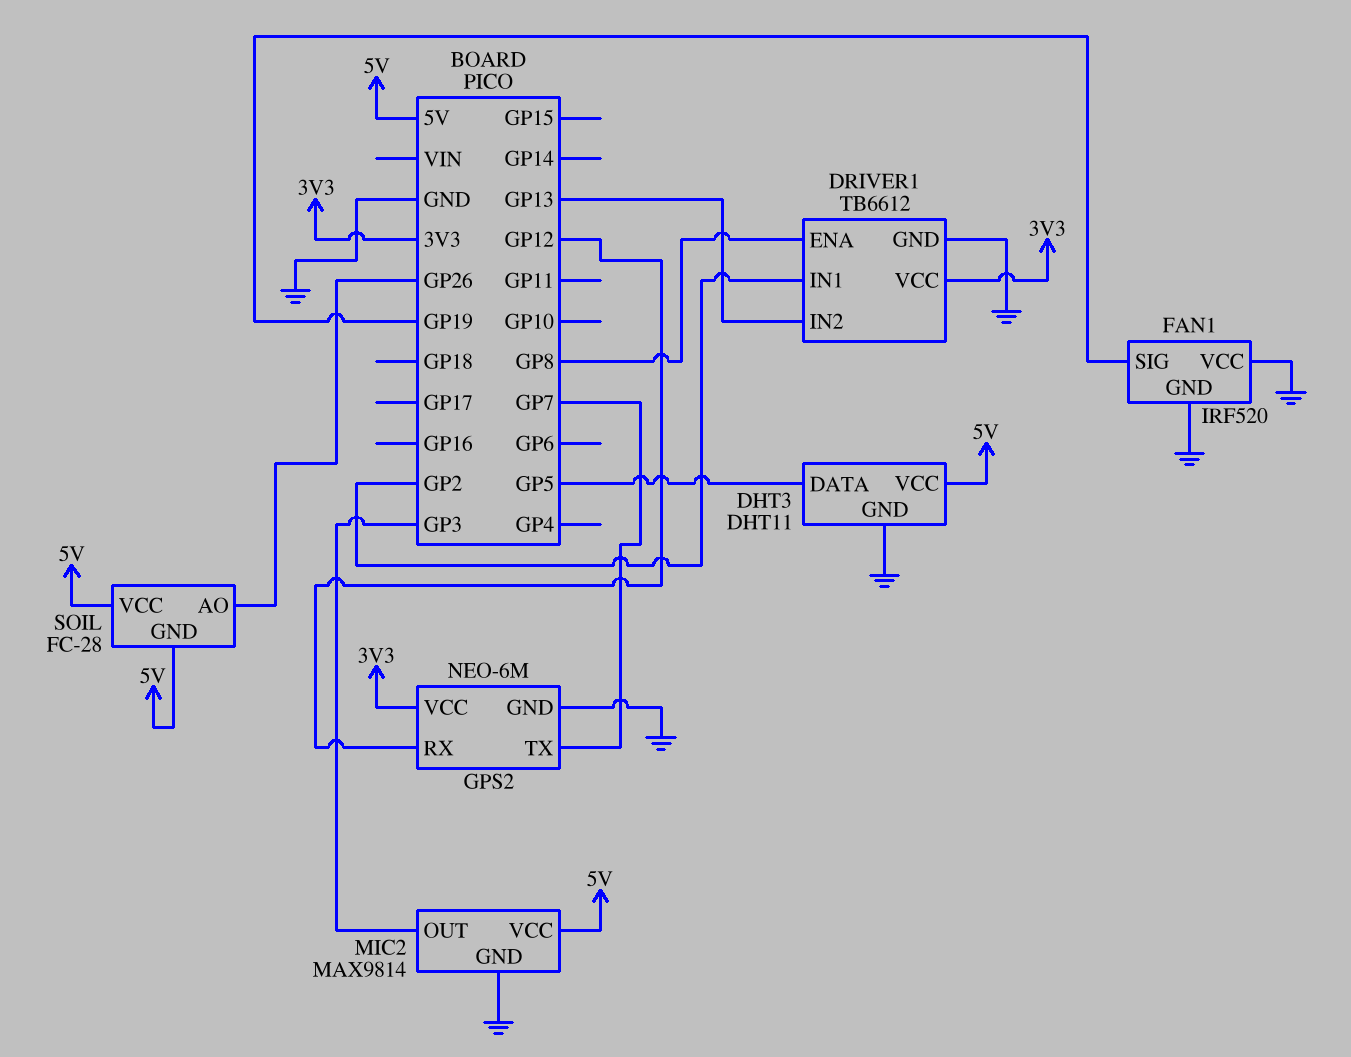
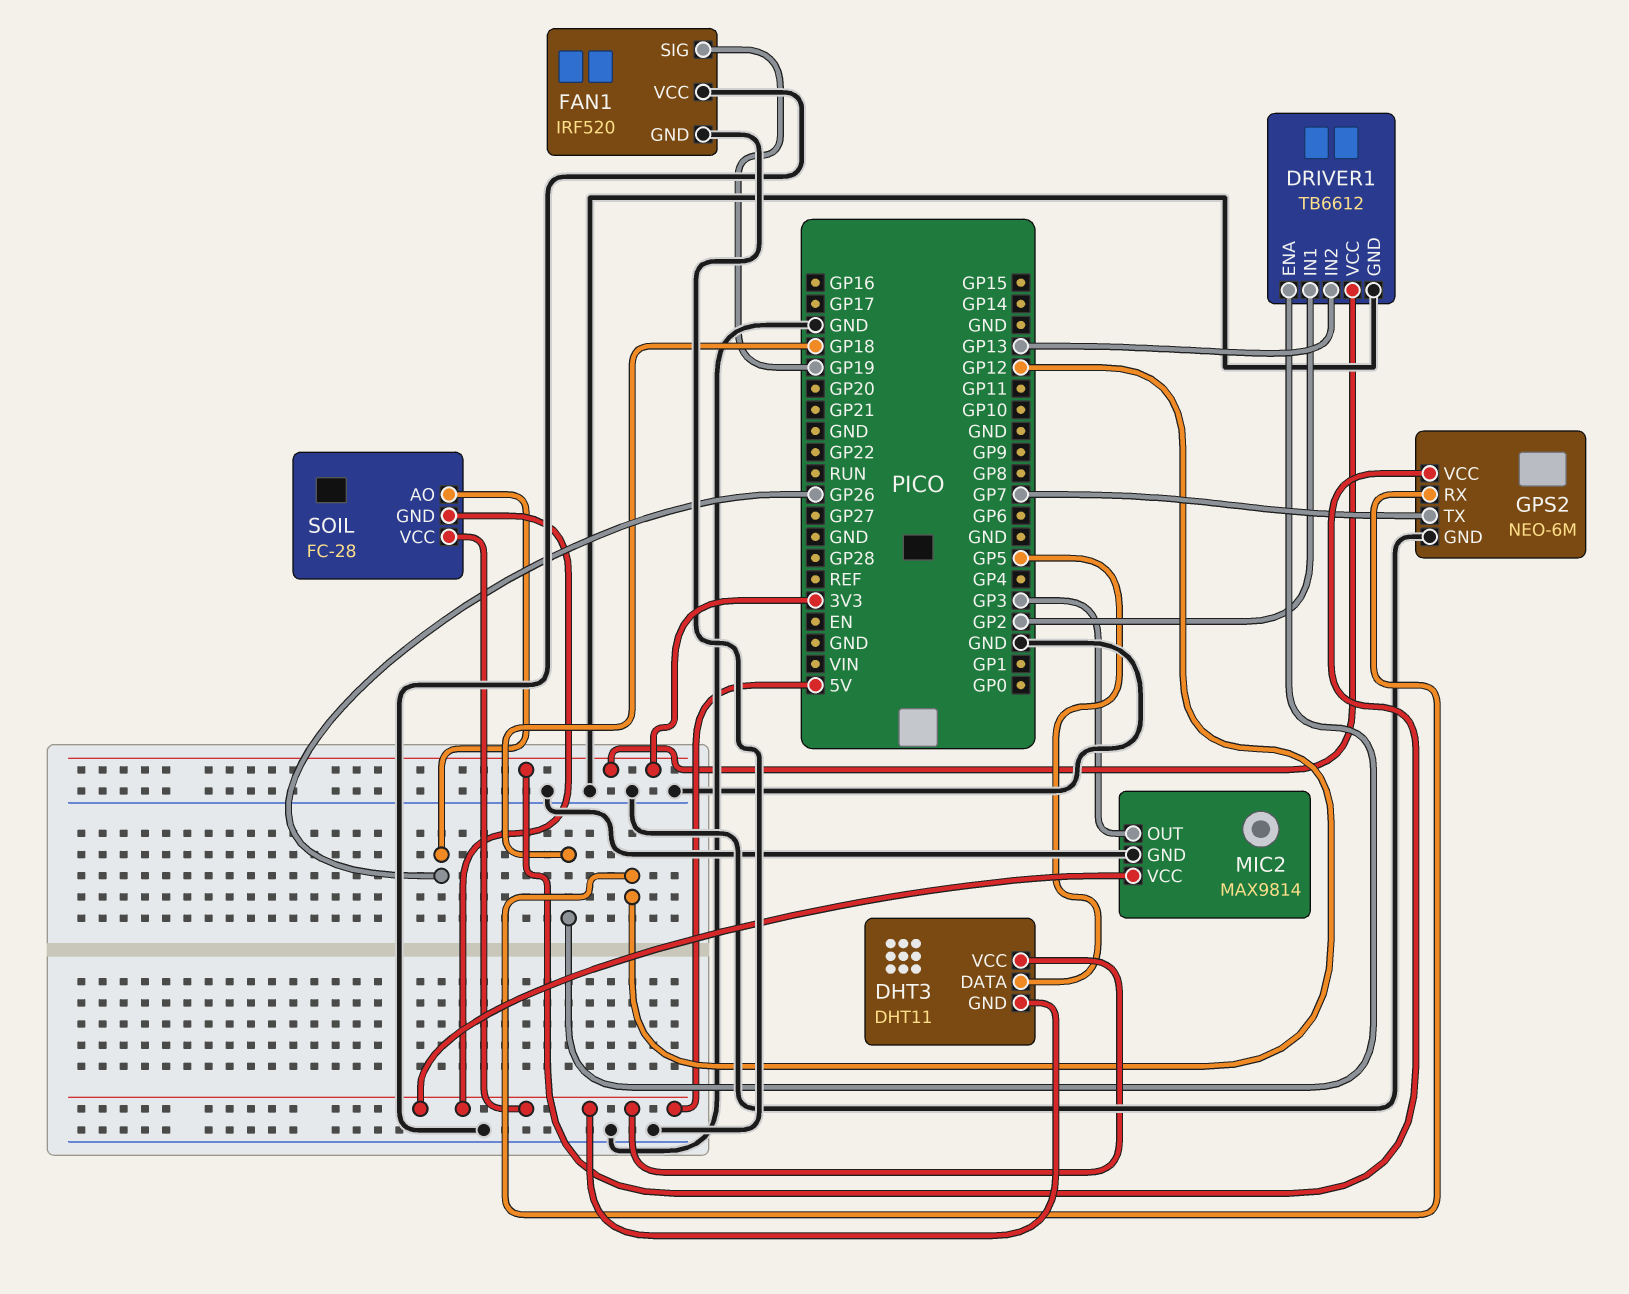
DHT3 pin GND: GND -> 5V
DRIVER1 pin ENA: GP8 -> GP18

